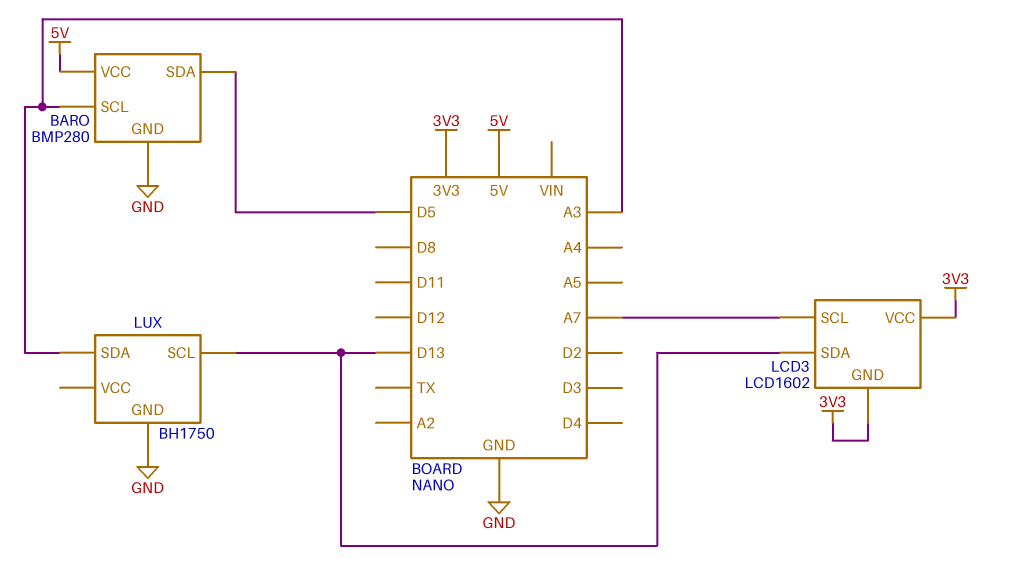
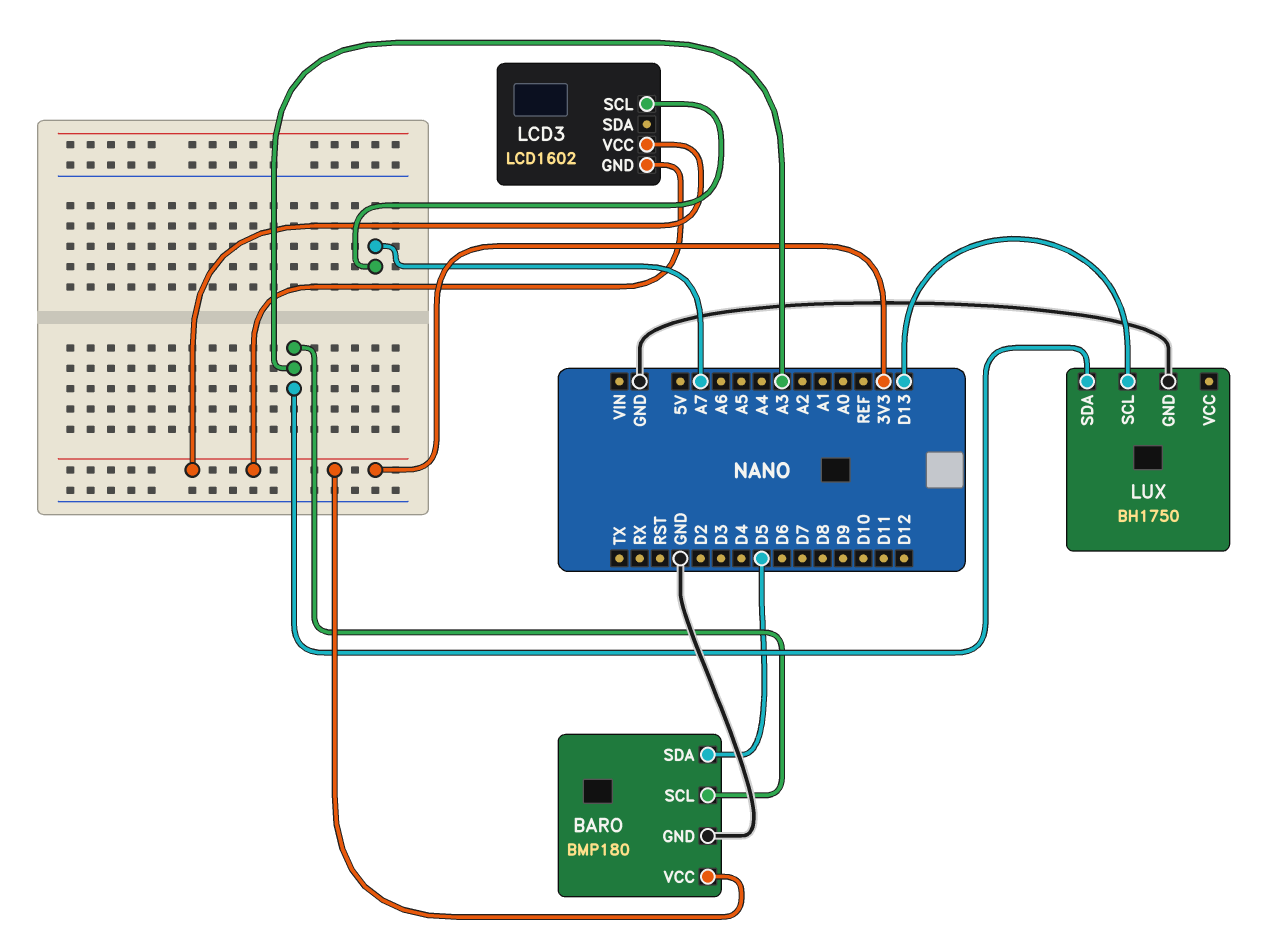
BARO: BMP280 -> BMP180
BARO pin VCC: 5V -> 3V3
LCD3 pin SDA: D13 -> none

